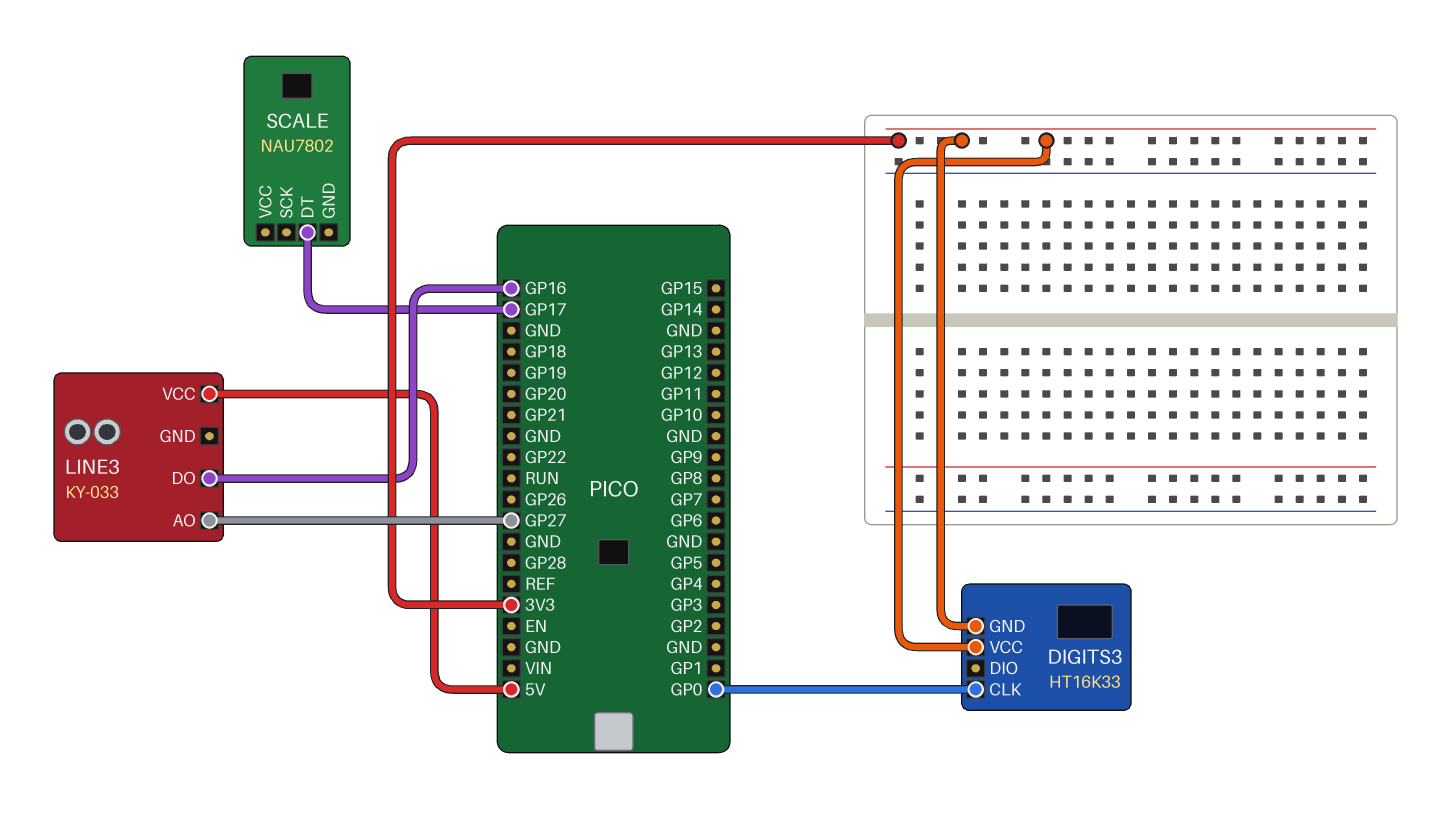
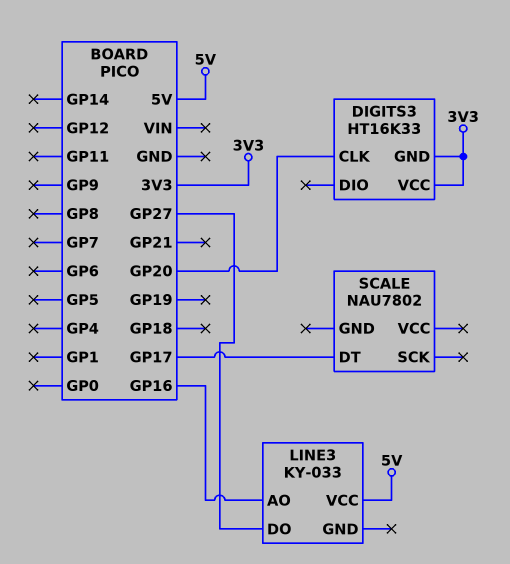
DIGITS3 pin CLK: GP0 -> GP20
LINE3 pin AO: GP27 -> GP16
LINE3 pin DO: GP16 -> GP27

